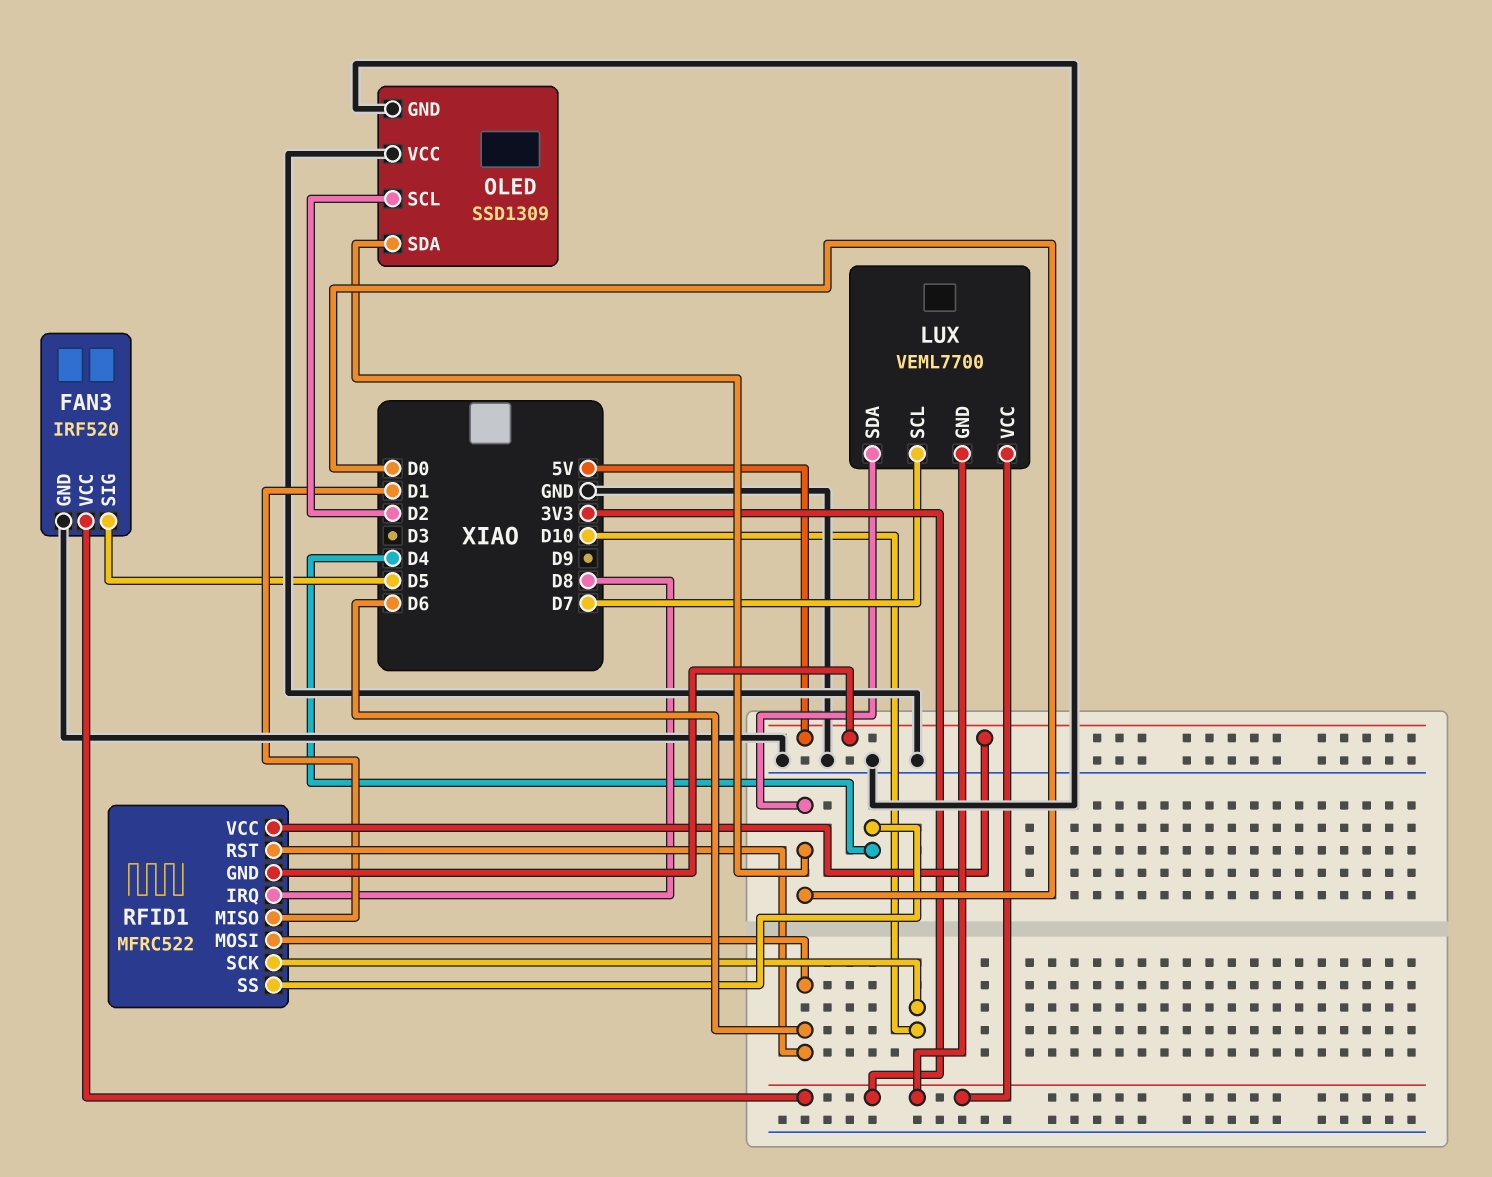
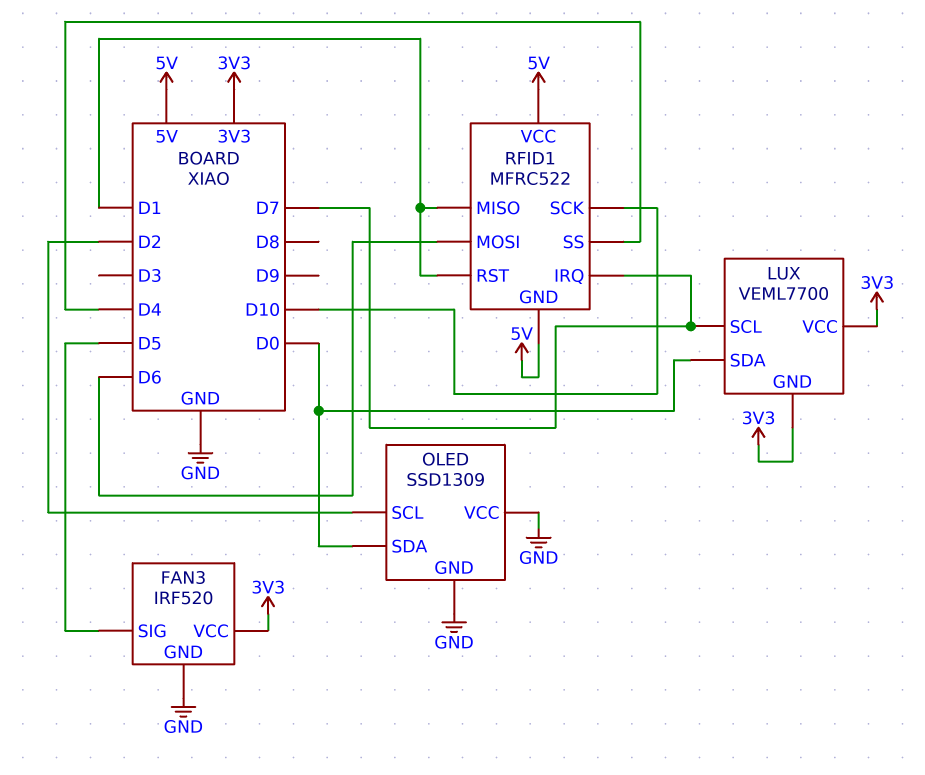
RFID1 pin IRQ: D8 -> D7
RFID1 pin RST: D6 -> D1

